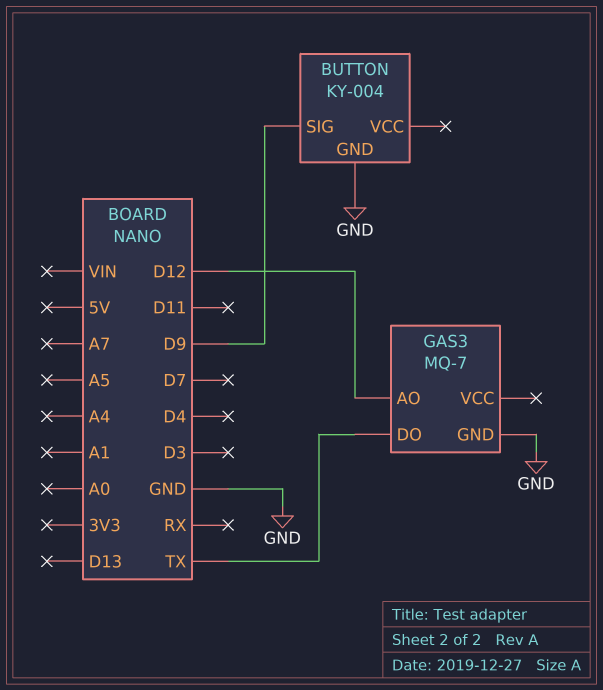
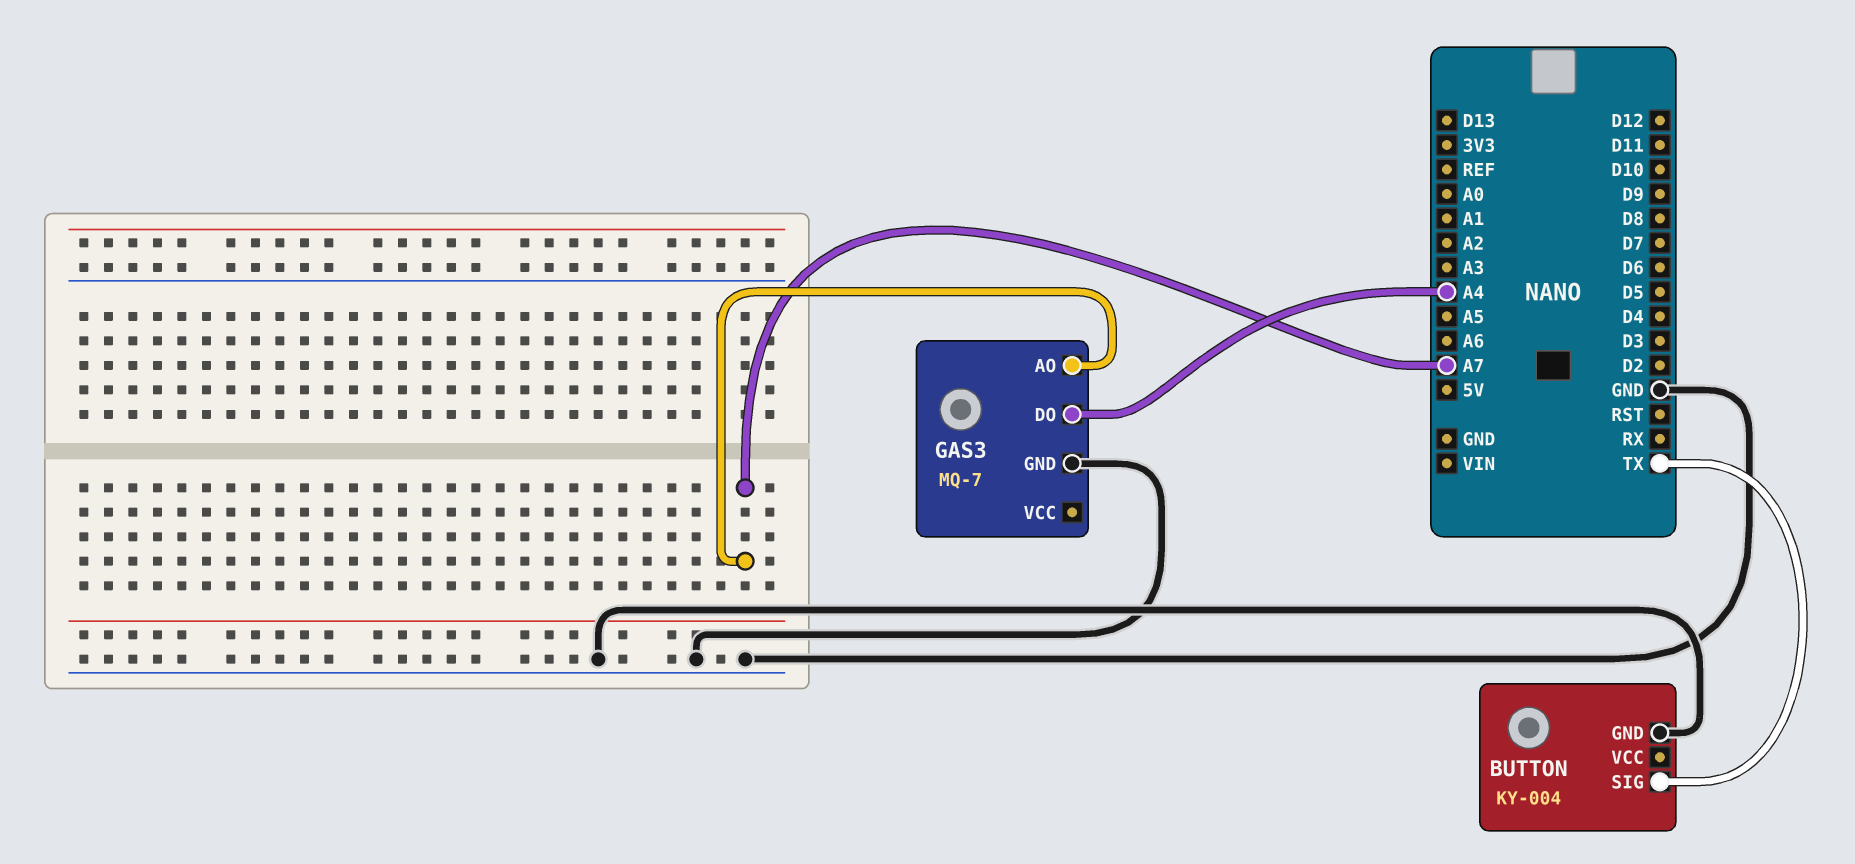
BUTTON pin SIG: D9 -> TX
GAS3 pin AO: D12 -> A7
GAS3 pin DO: TX -> A4

